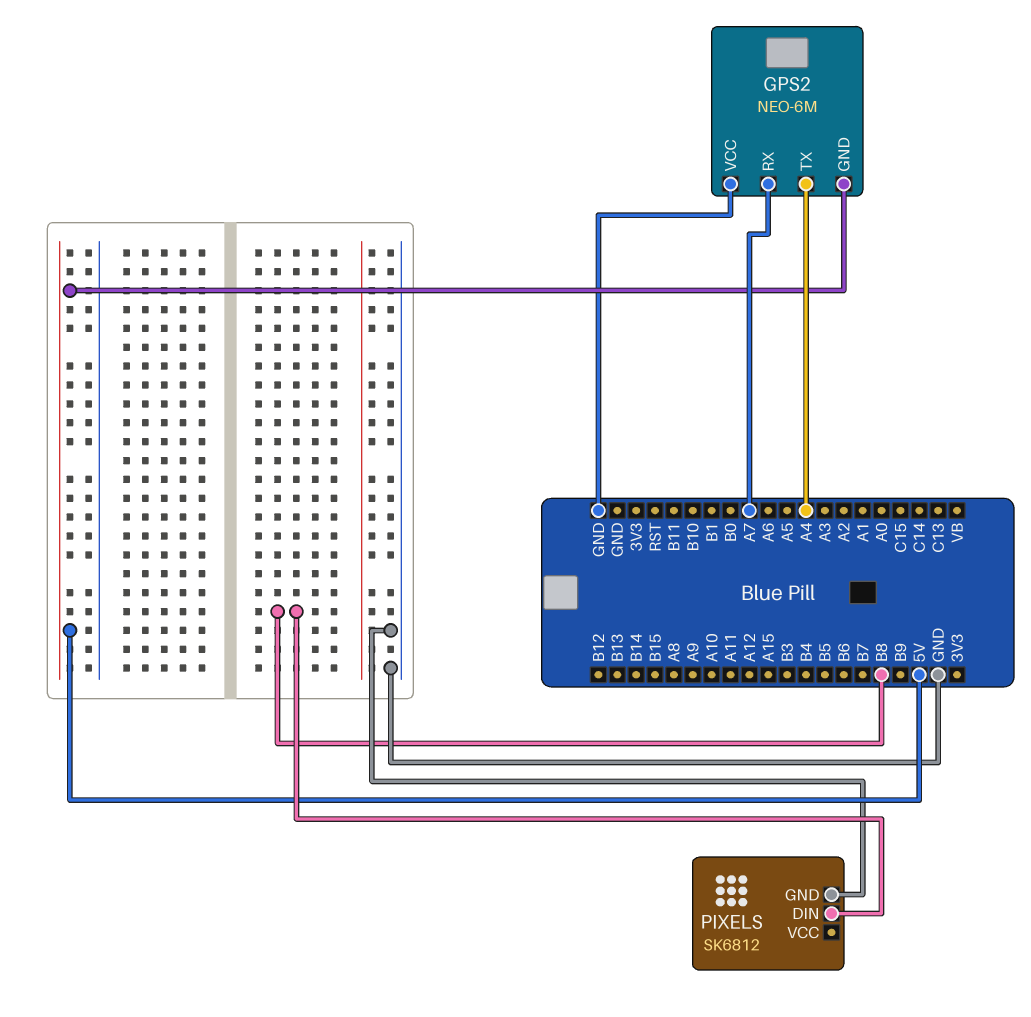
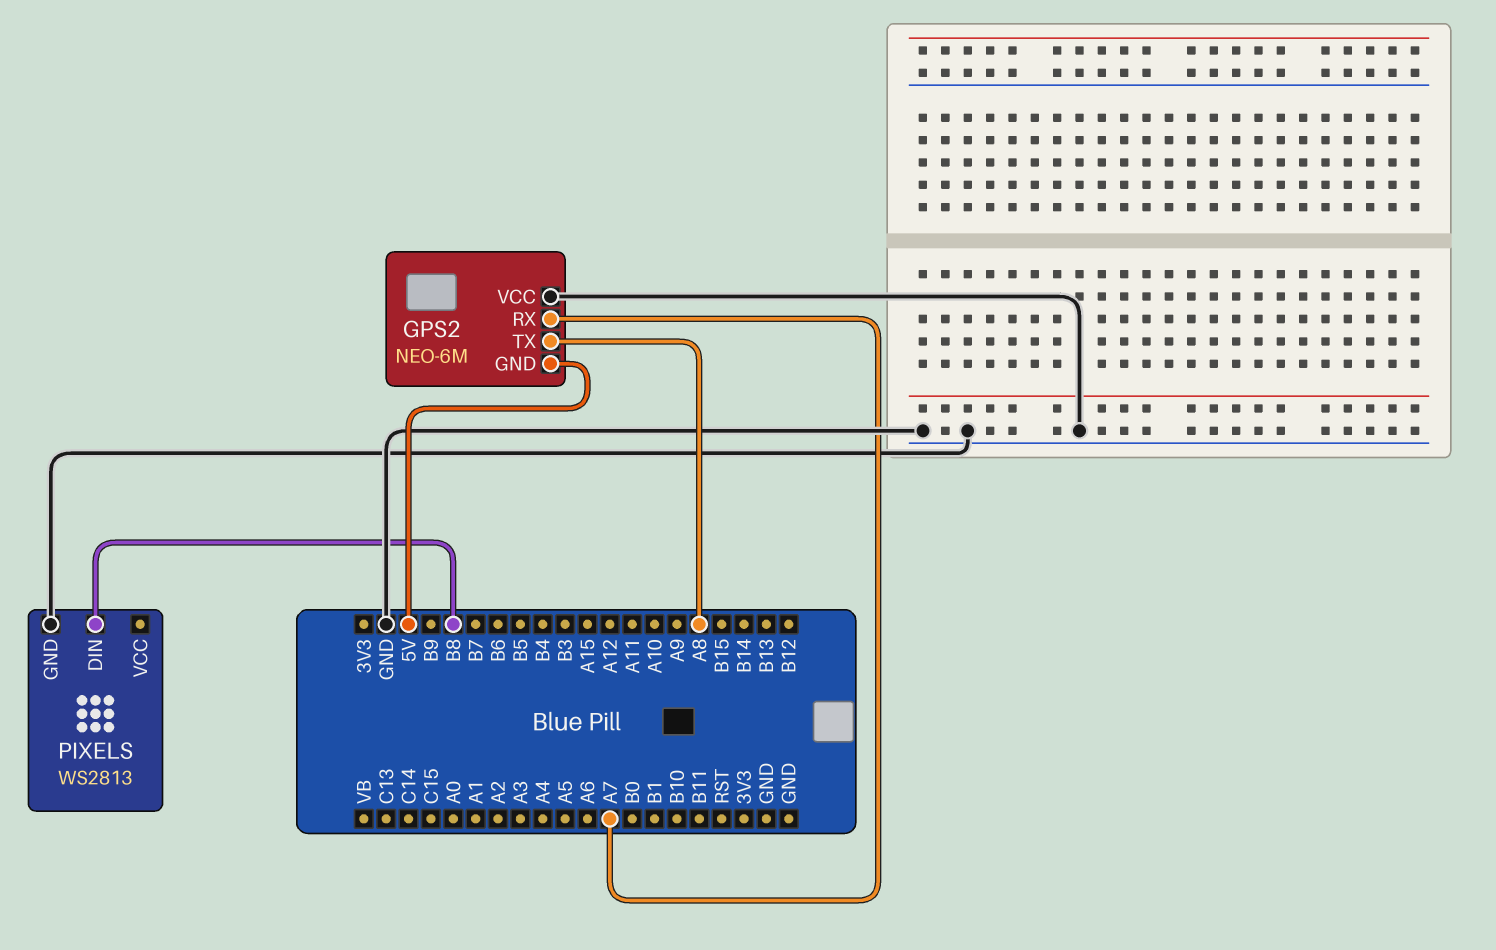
GPS2 pin TX: A4 -> A8
PIXELS: SK6812 -> WS2813

